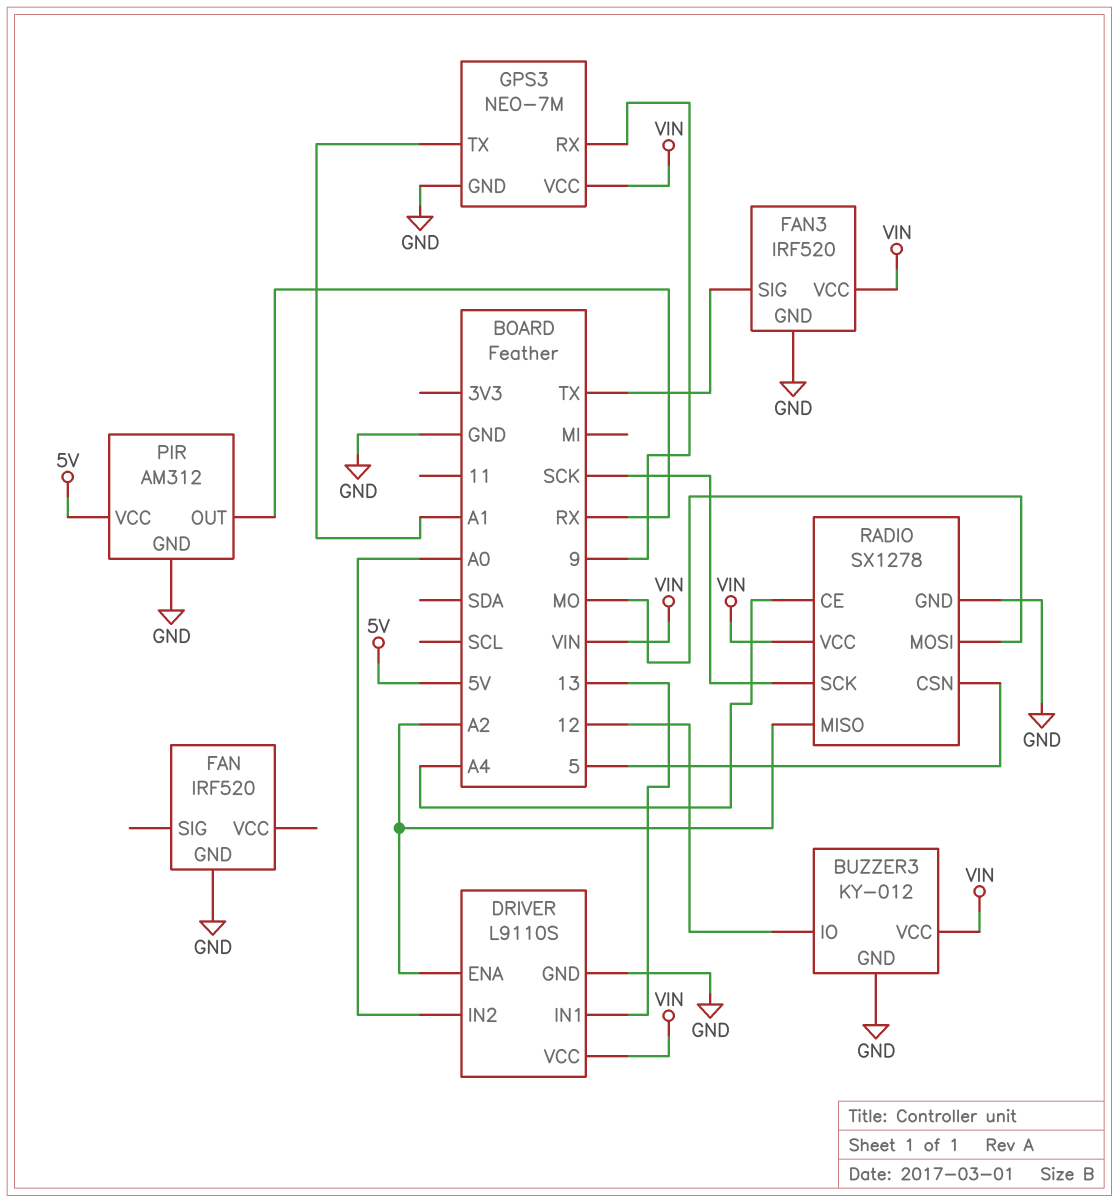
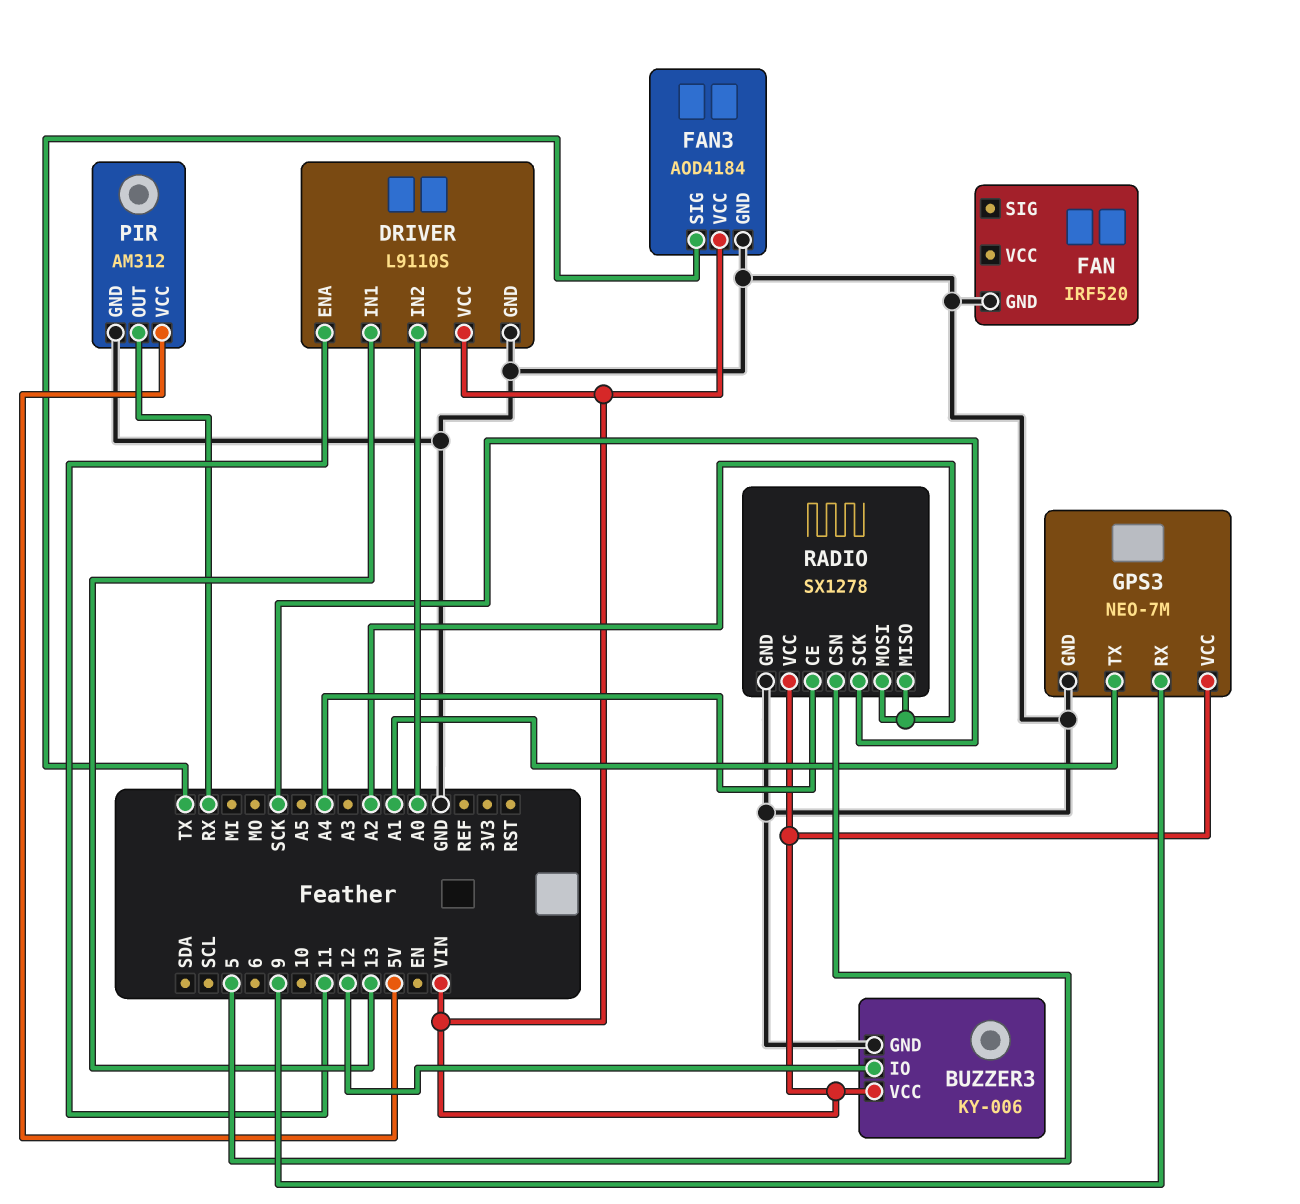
BUZZER3: KY-012 -> KY-006
DRIVER pin ENA: A2 -> 11
FAN3: IRF520 -> AOD4184
RADIO pin MOSI: MO -> A2

